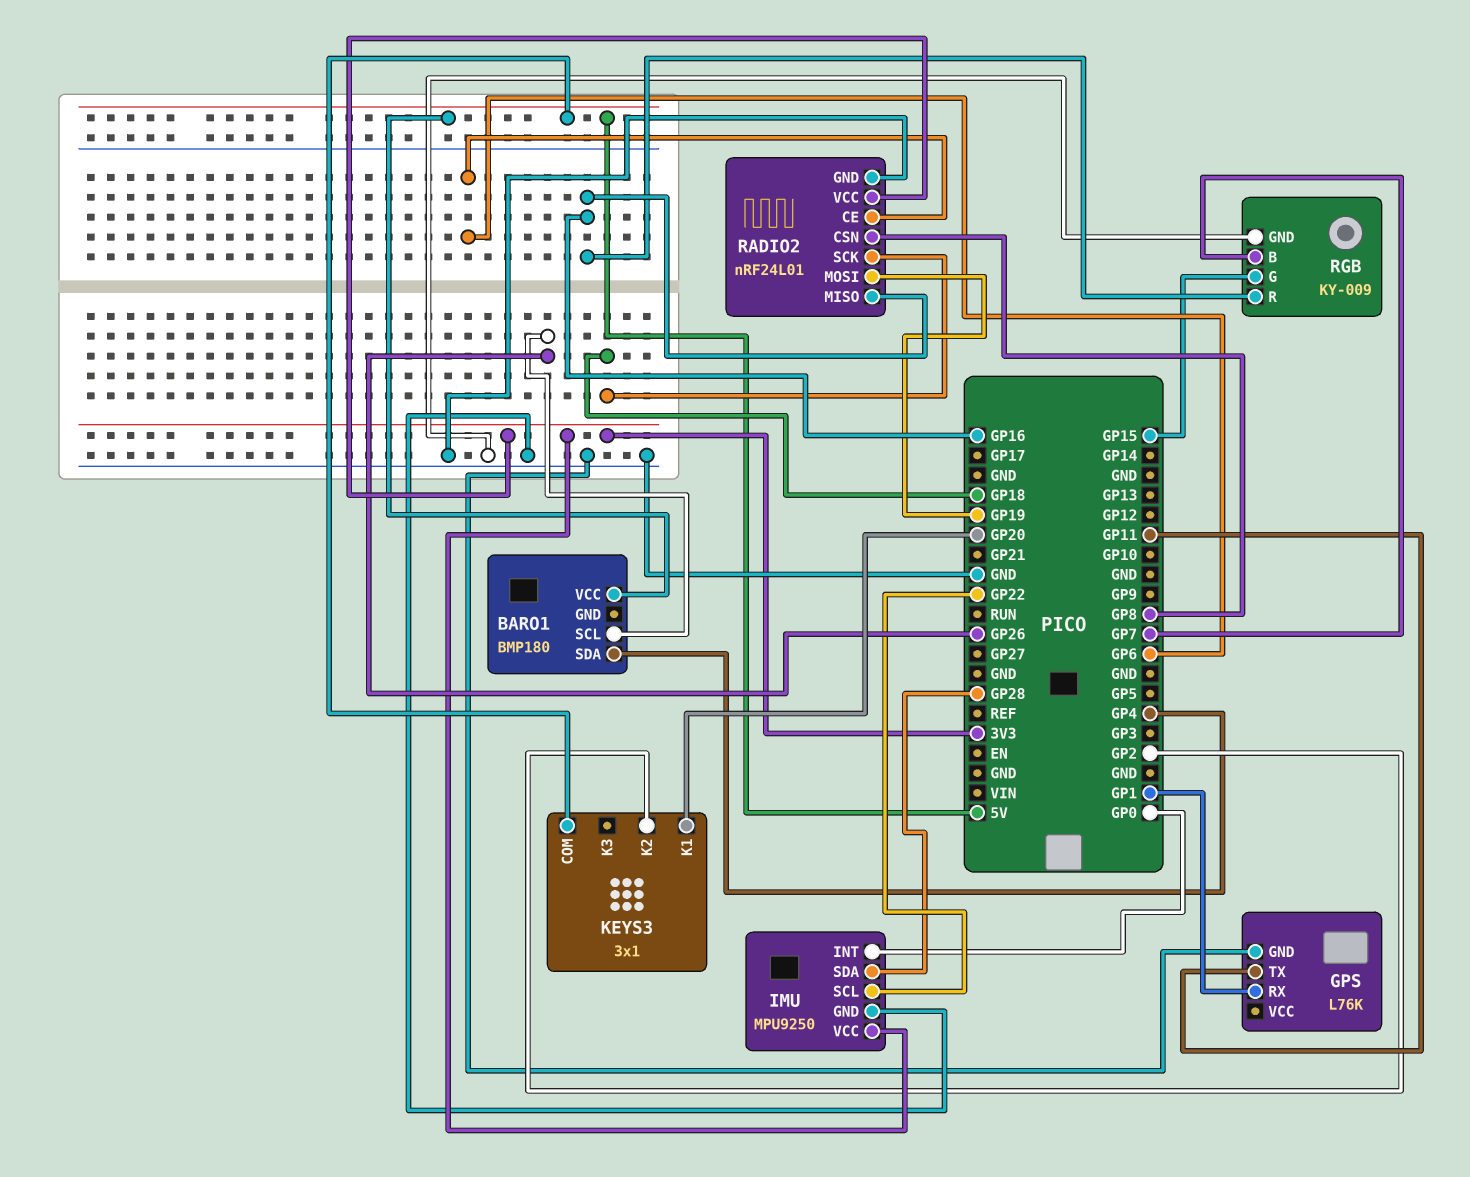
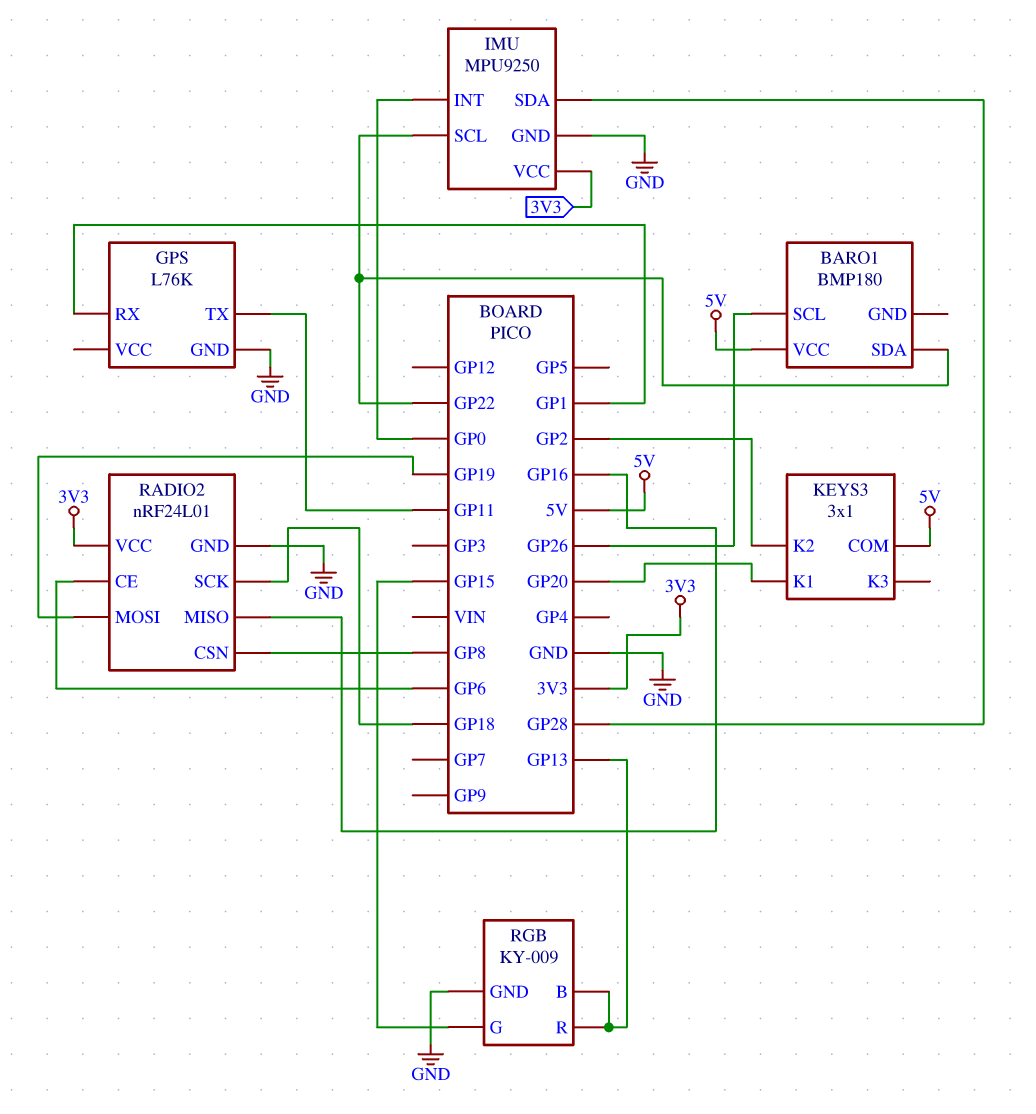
BARO1 pin SDA: GP4 -> GP22
RGB pin B: GP7 -> GP13
RGB pin R: GP16 -> GP13

